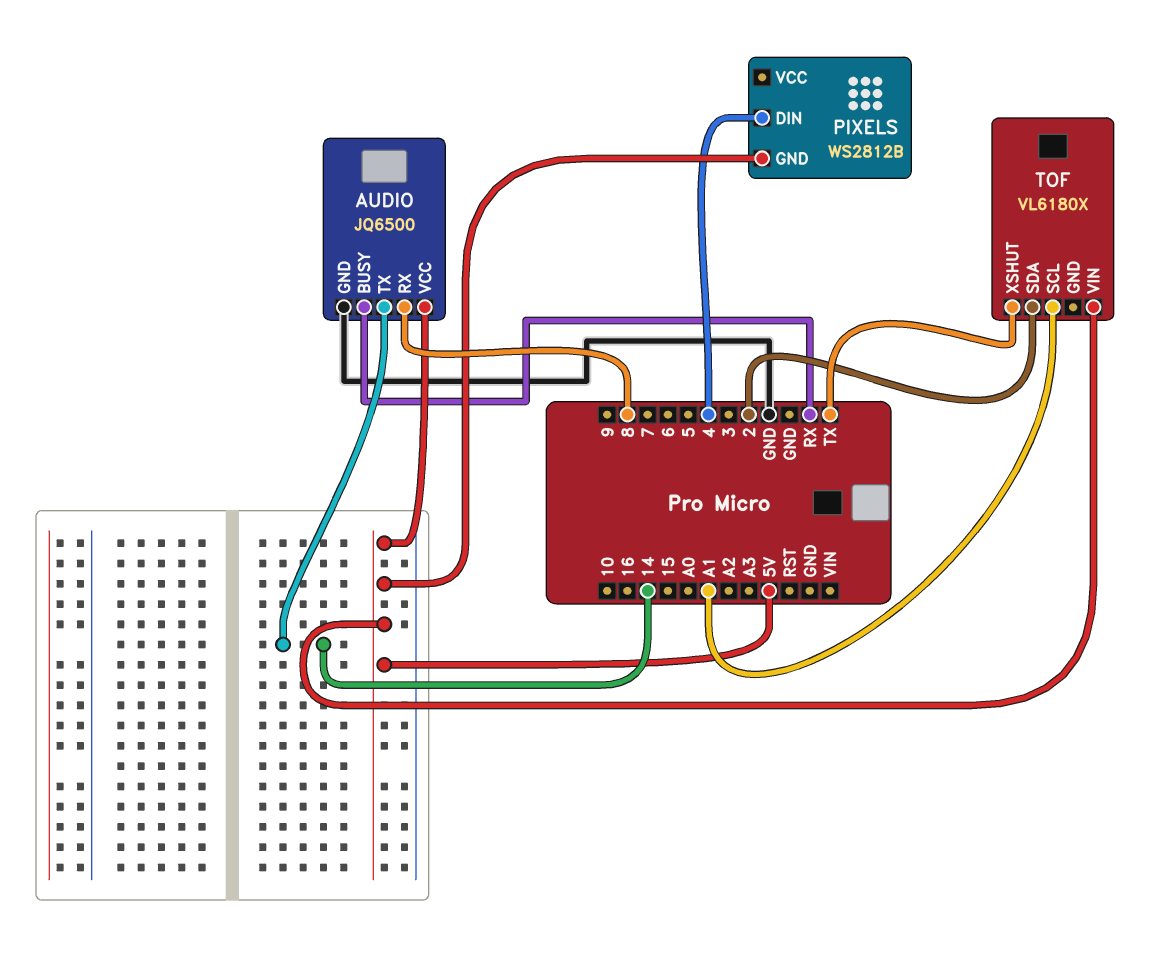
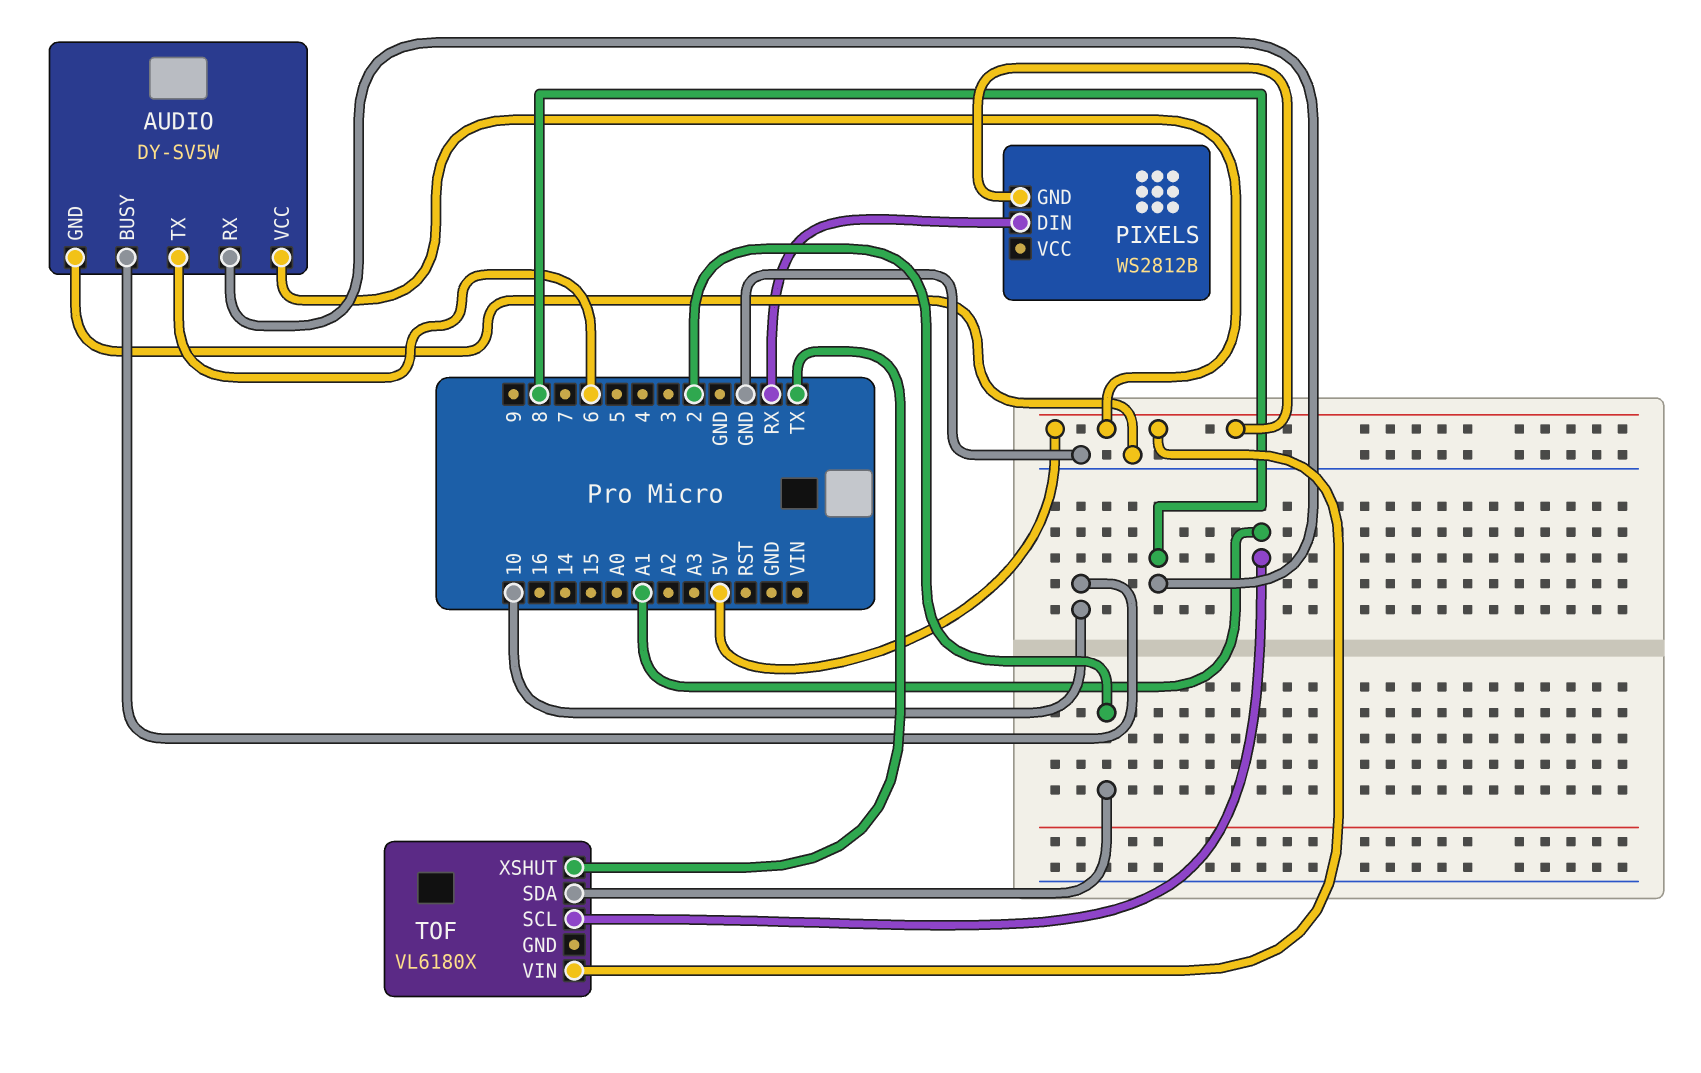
AUDIO: JQ6500 -> DY-SV5W
AUDIO pin BUSY: RX -> 10
AUDIO pin TX: 14 -> 6
PIXELS pin DIN: 4 -> RX

